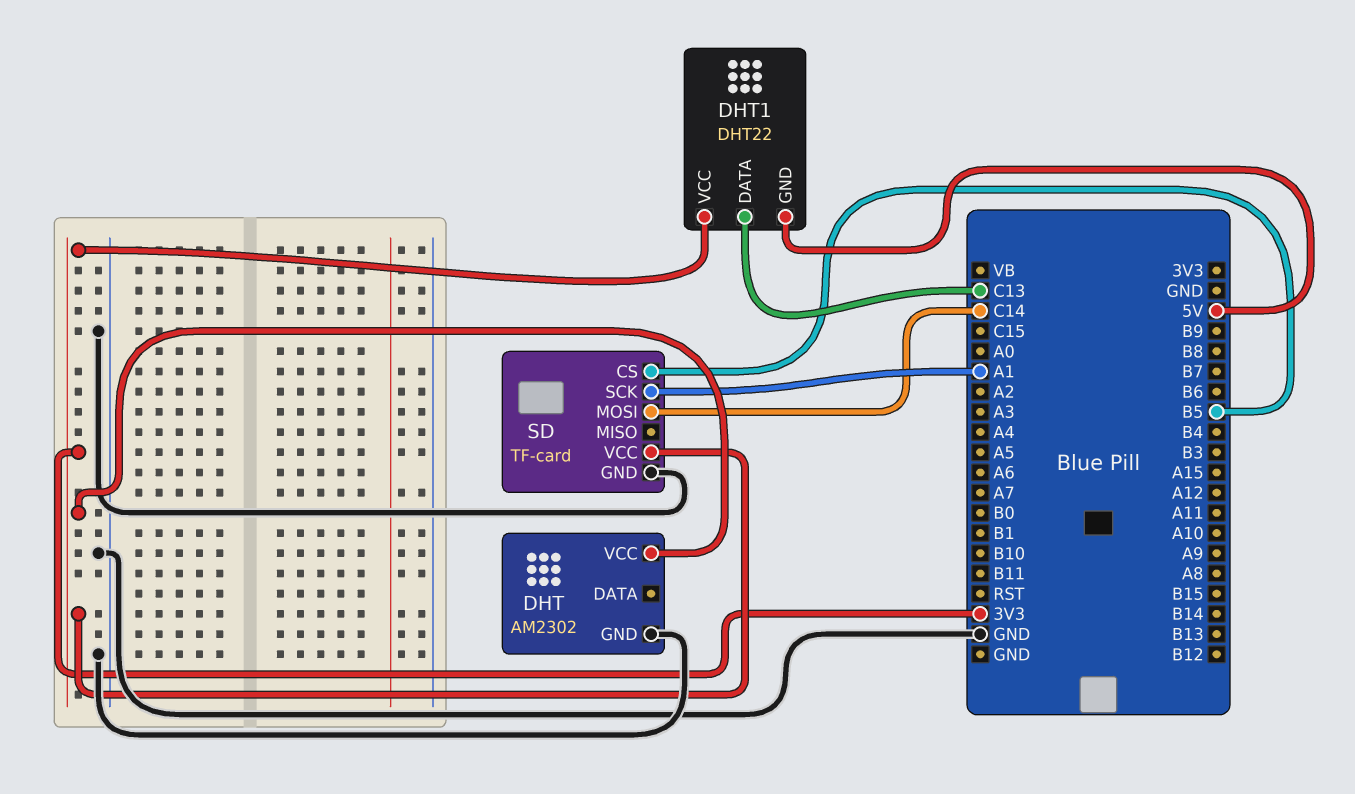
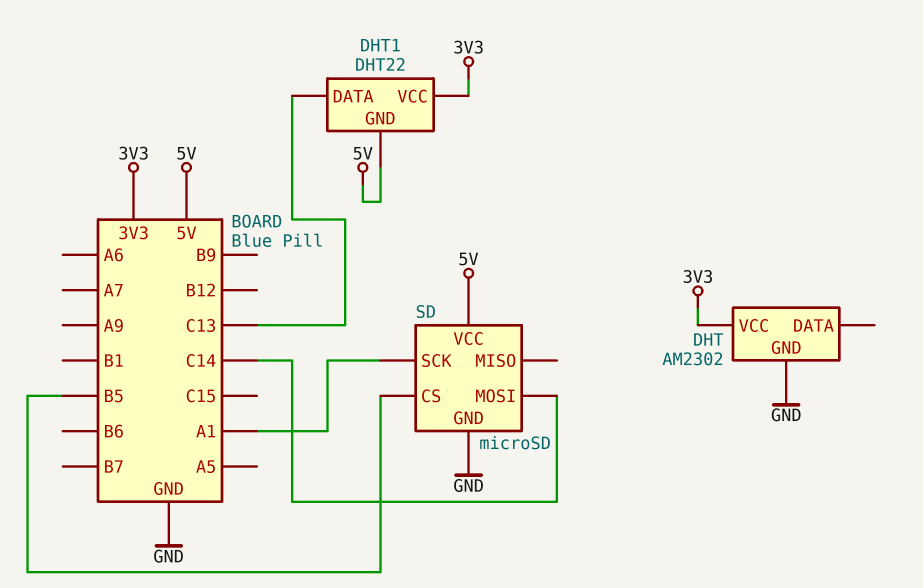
SD: TF-card -> microSD
SD pin VCC: 3V3 -> 5V

